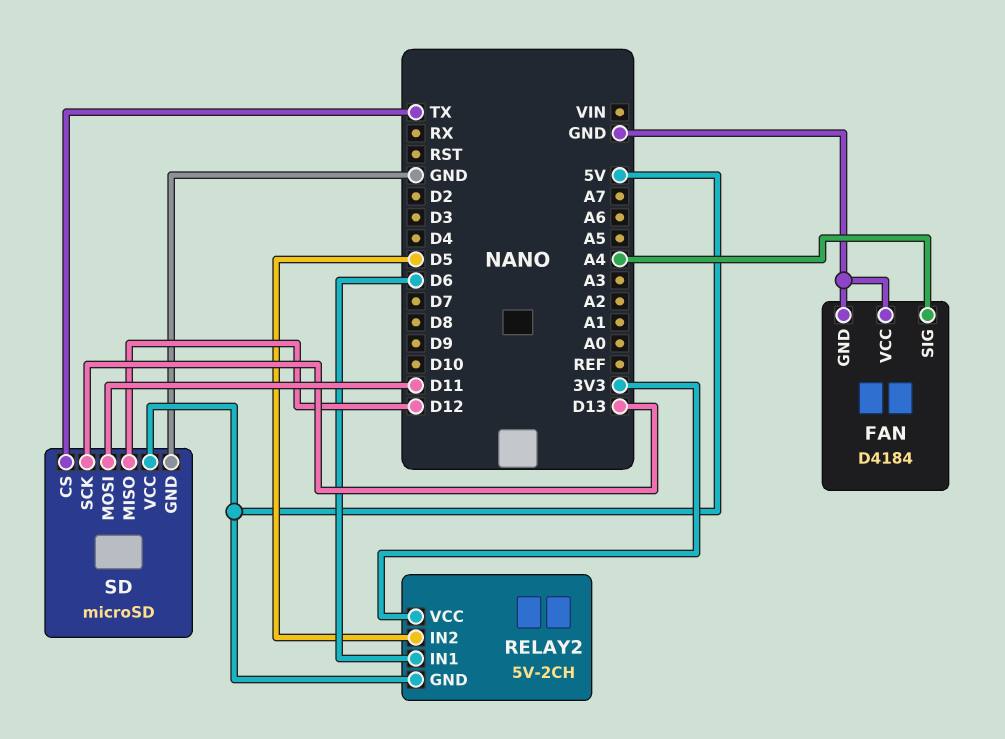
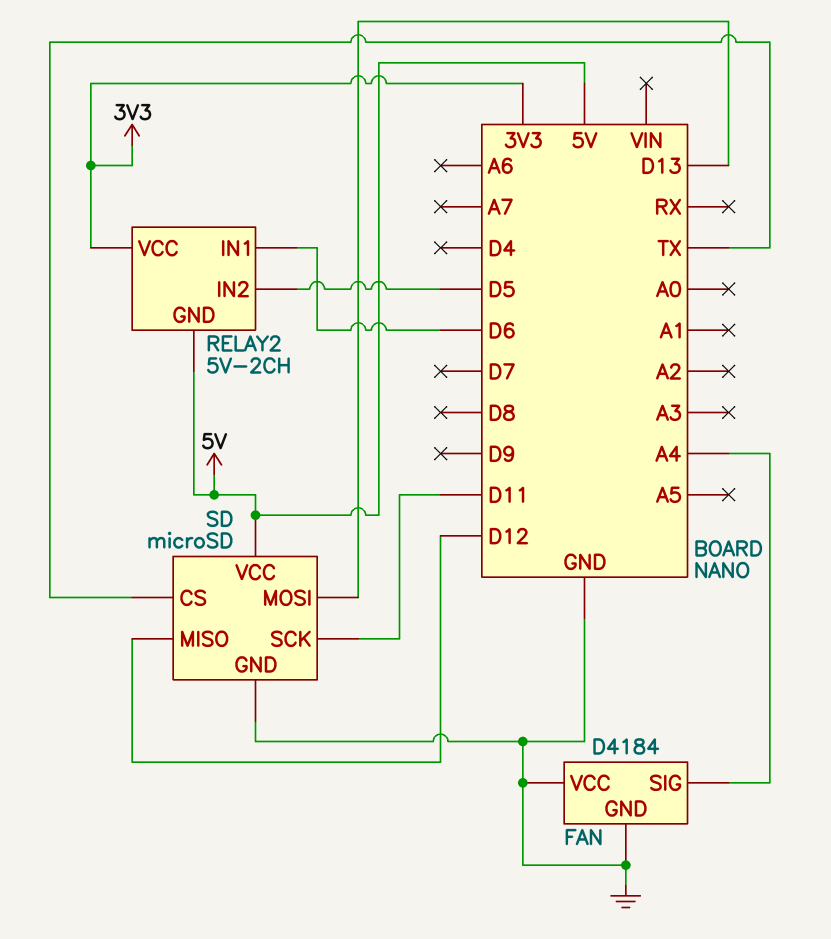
SD pin MOSI: D11 -> D13
SD pin SCK: D13 -> D11

